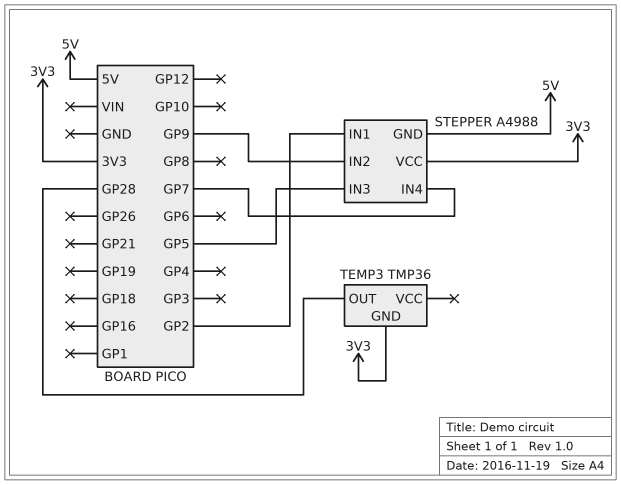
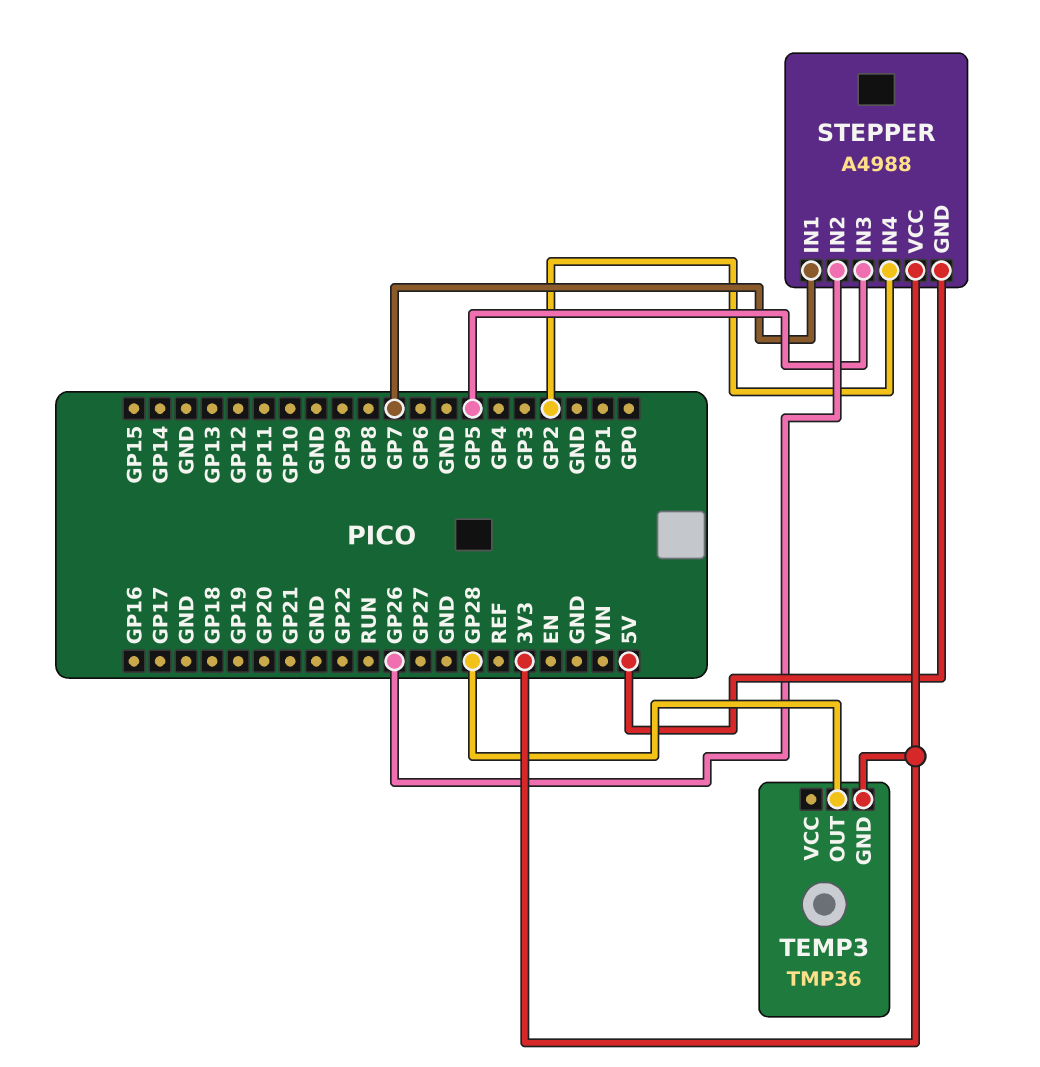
STEPPER pin IN1: GP2 -> GP7
STEPPER pin IN2: GP9 -> GP26
STEPPER pin IN4: GP7 -> GP2

